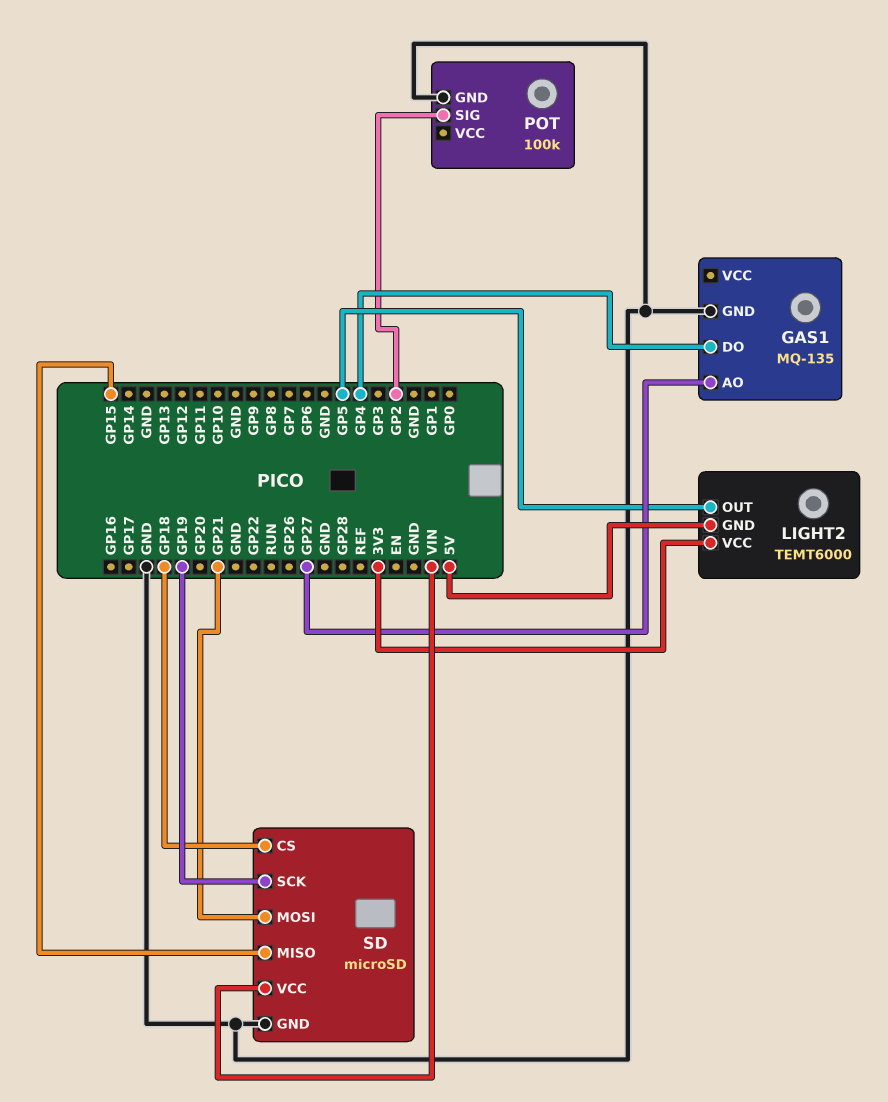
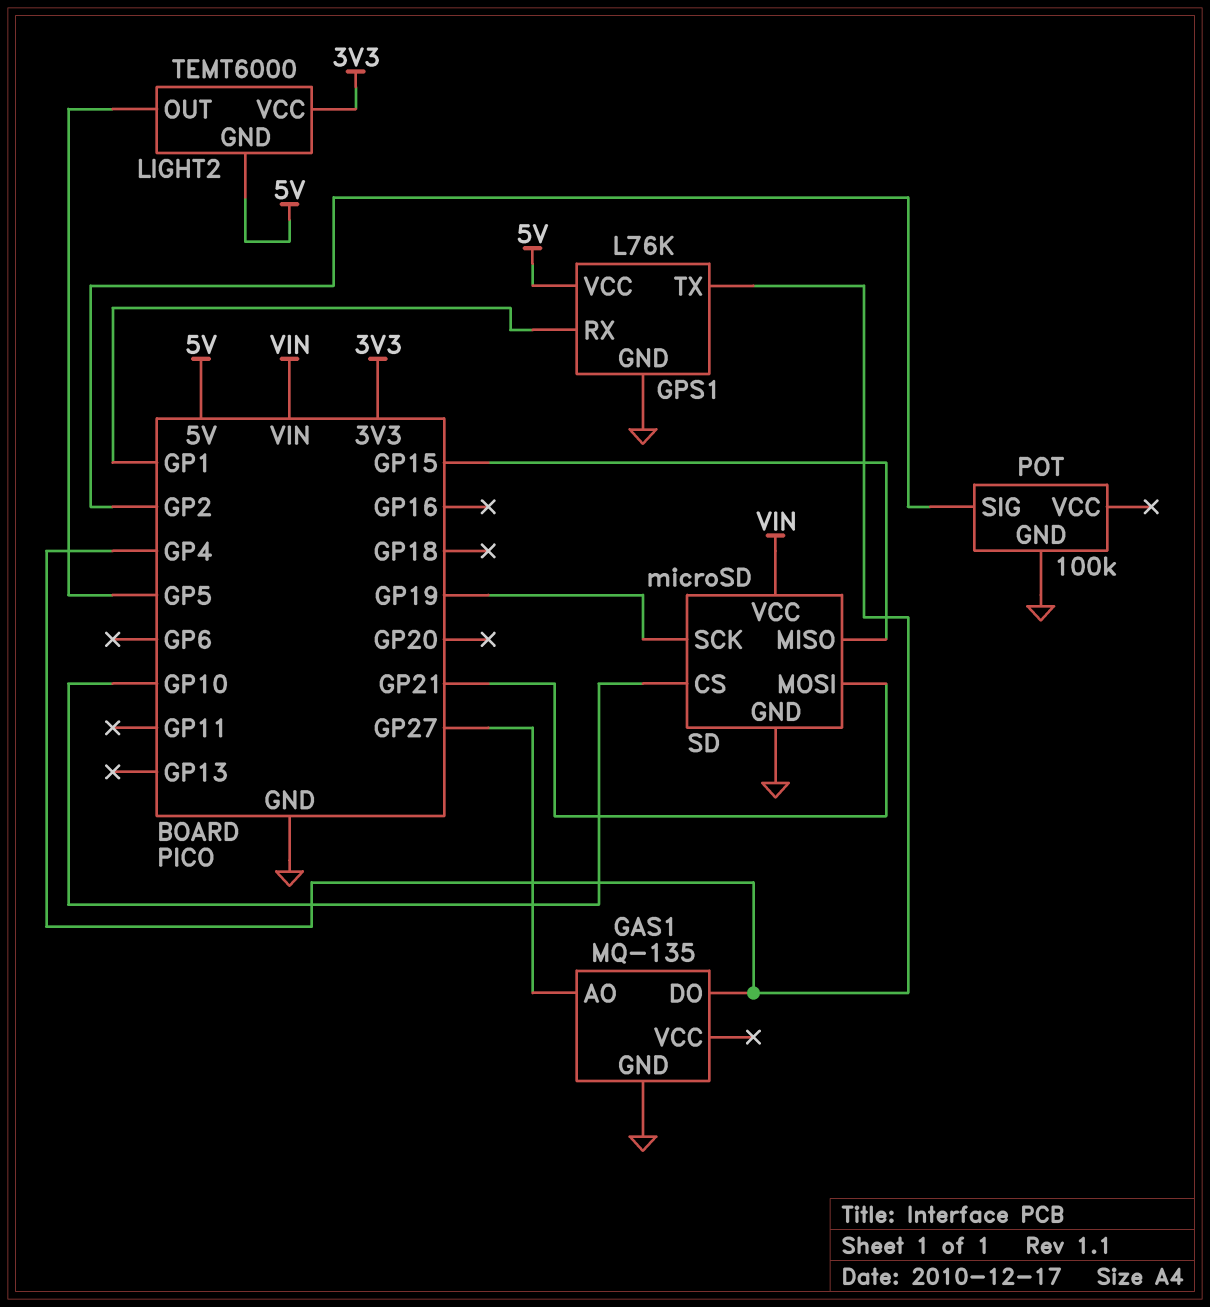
GPS1: none -> L76K
GPS1 pin GND: none -> GND
GPS1 pin RX: none -> GP1
GPS1 pin TX: none -> GP4
GPS1 pin VCC: none -> 5V
SD pin CS: GP18 -> GP10

